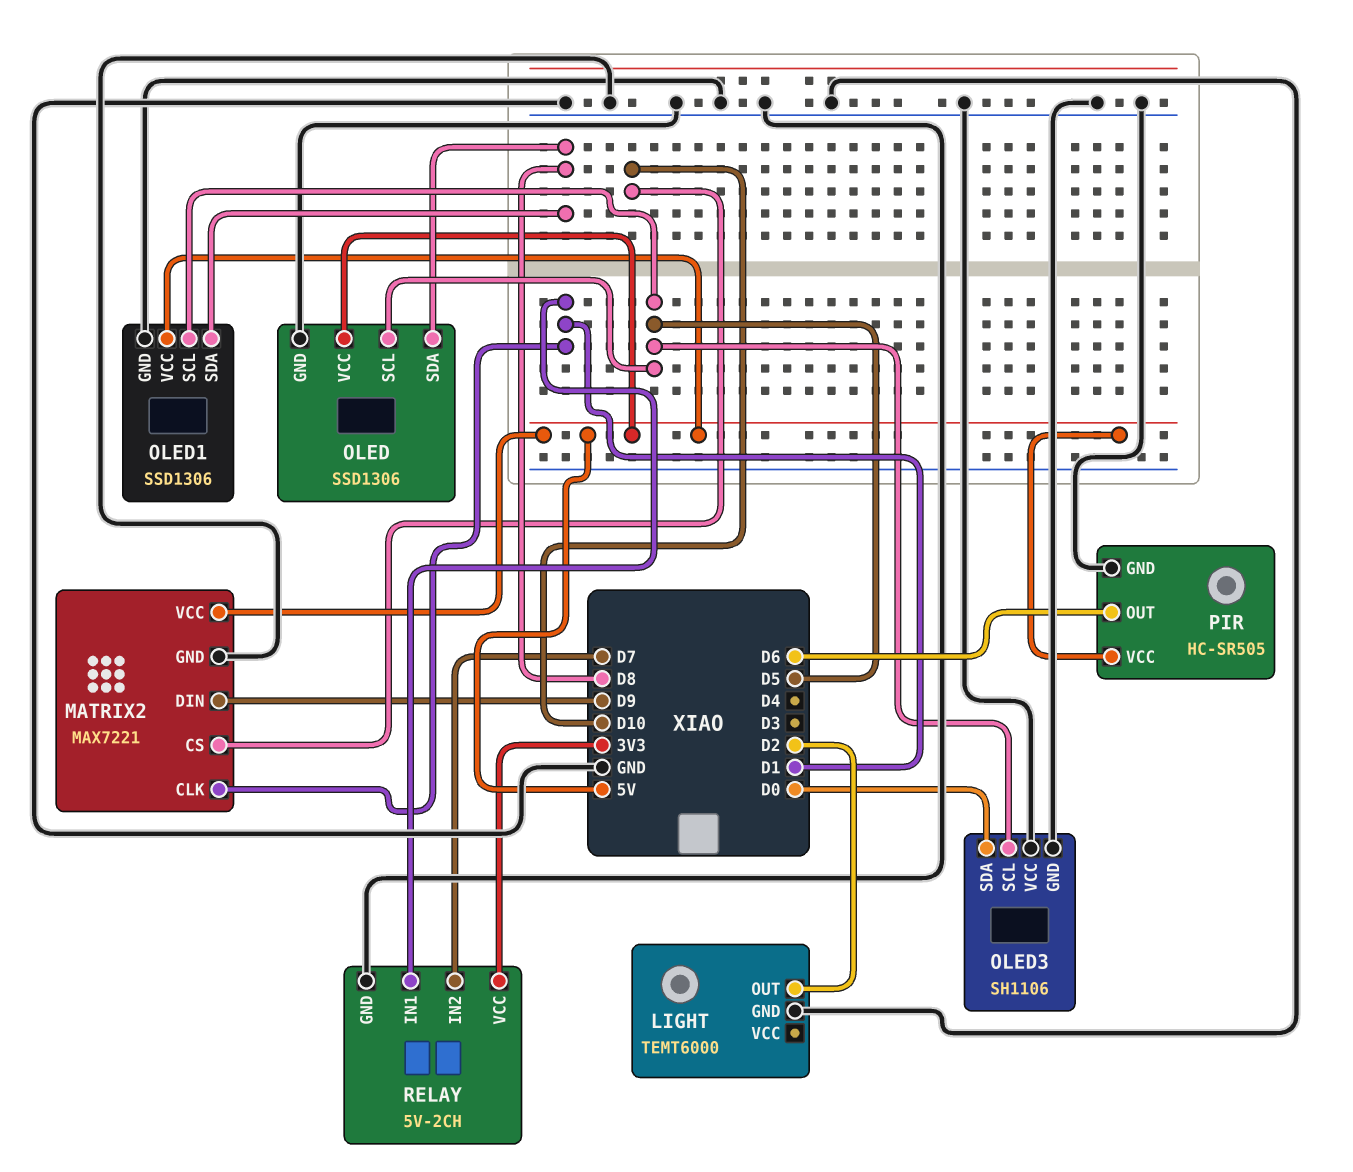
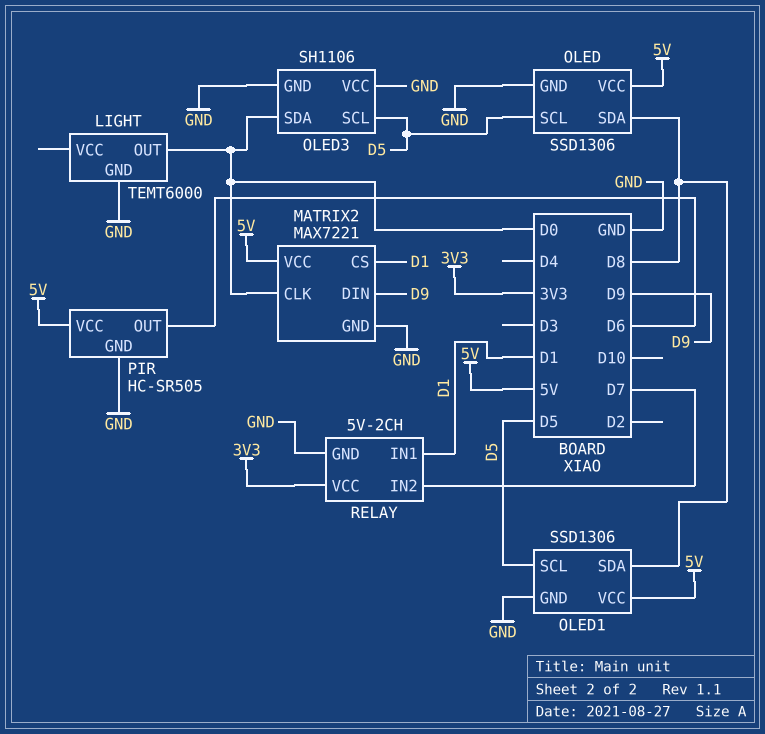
LIGHT pin OUT: D2 -> D0
MATRIX2 pin CLK: D1 -> D0
MATRIX2 pin CS: D10 -> D1

